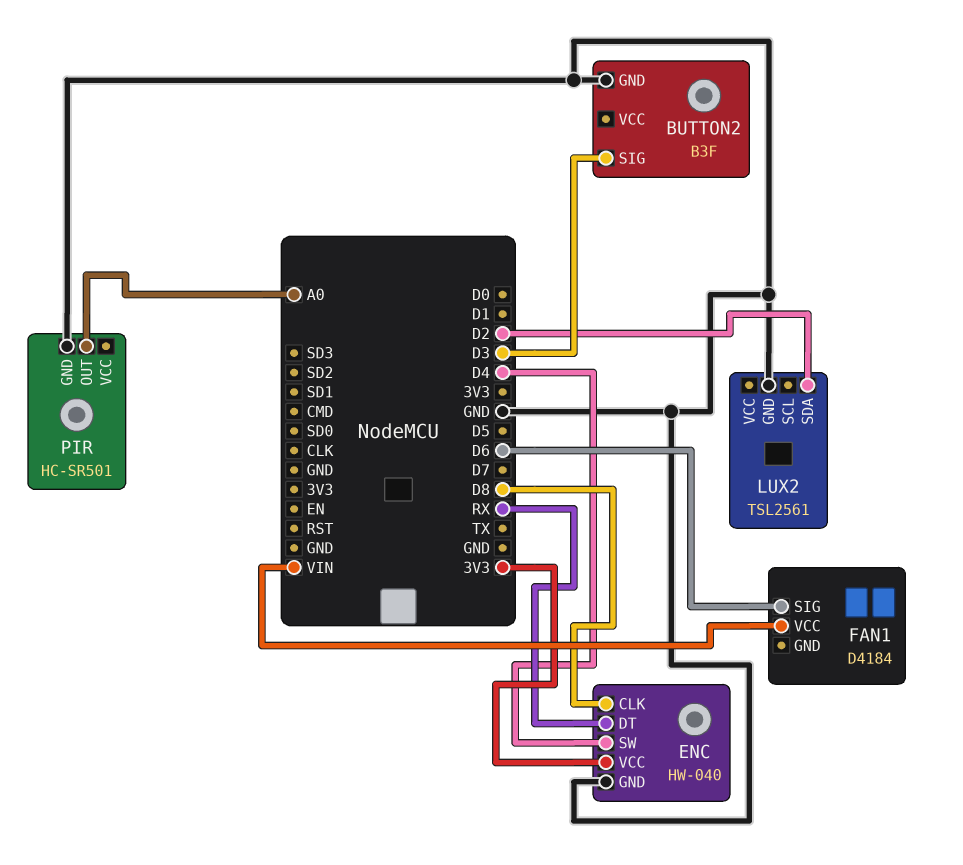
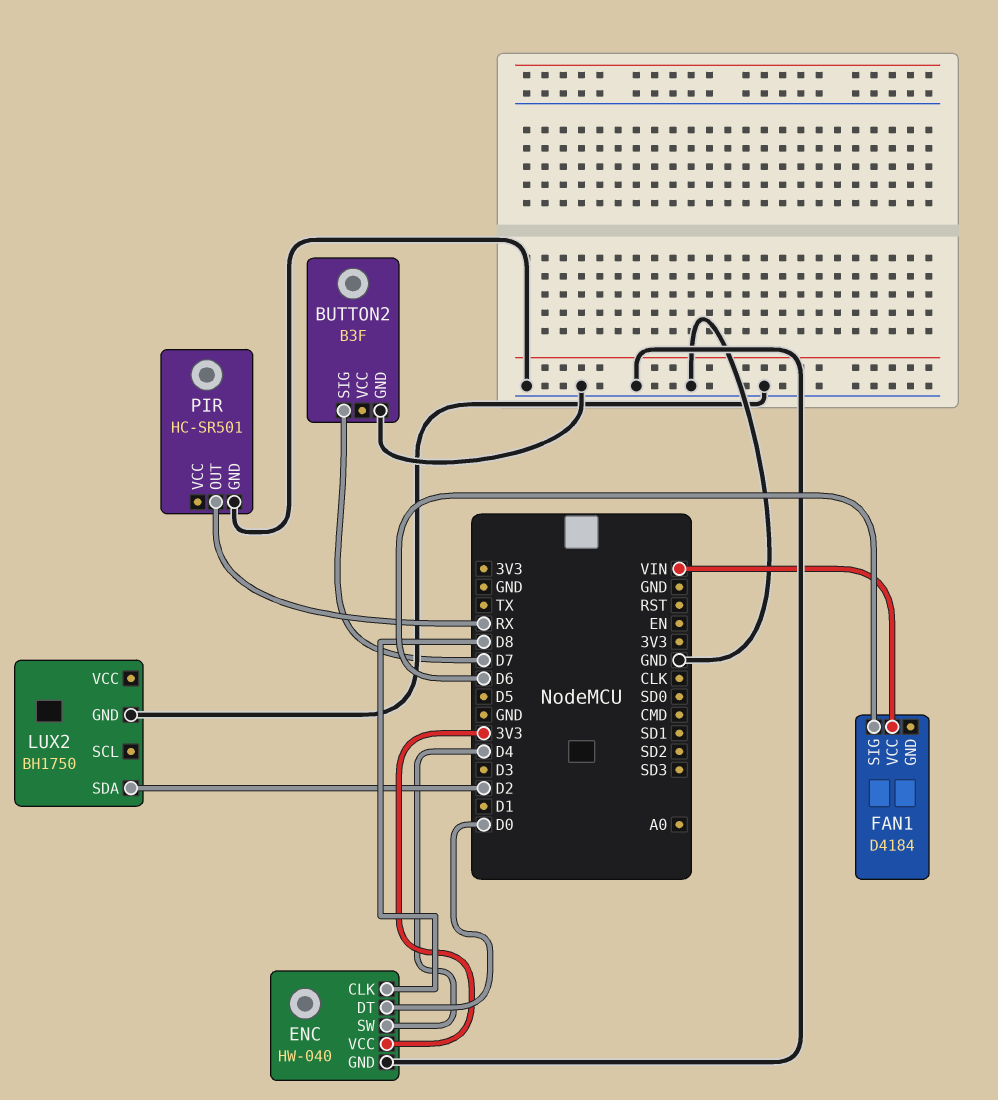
BUTTON2 pin SIG: D3 -> D7
ENC pin DT: RX -> D0
LUX2: TSL2561 -> BH1750
PIR pin OUT: A0 -> RX

